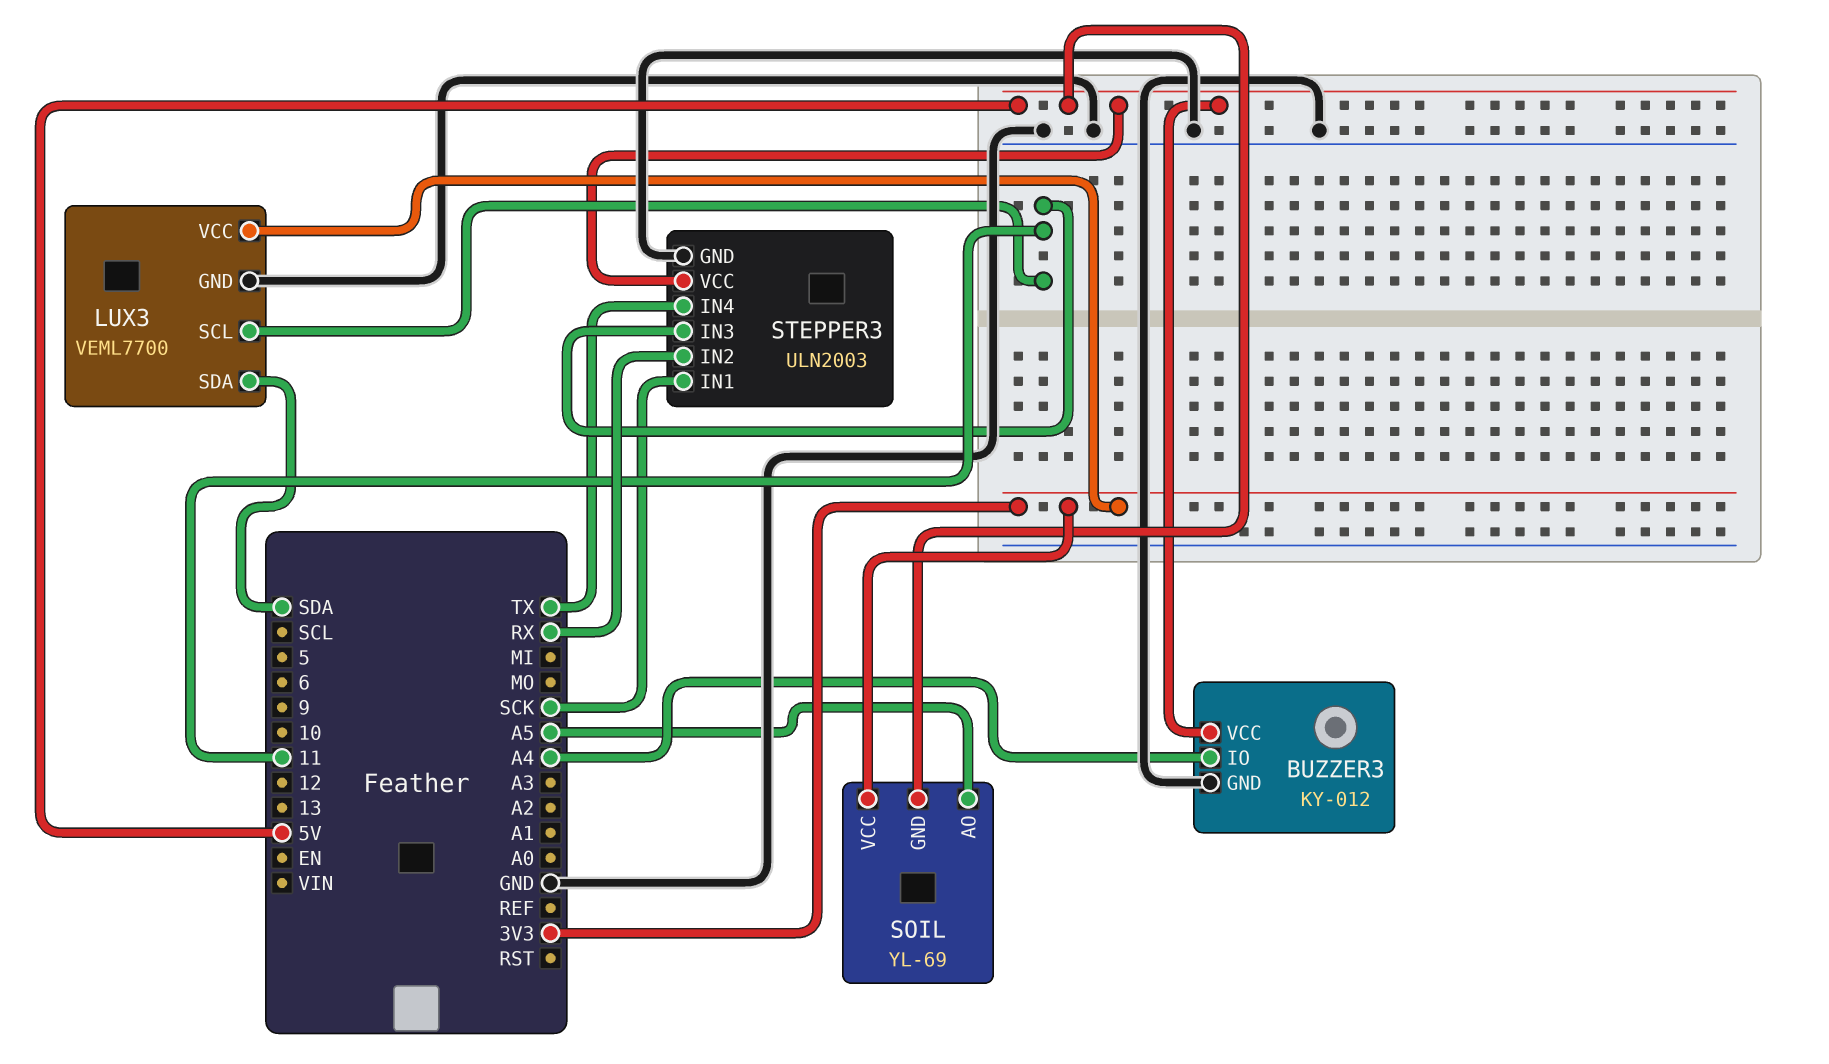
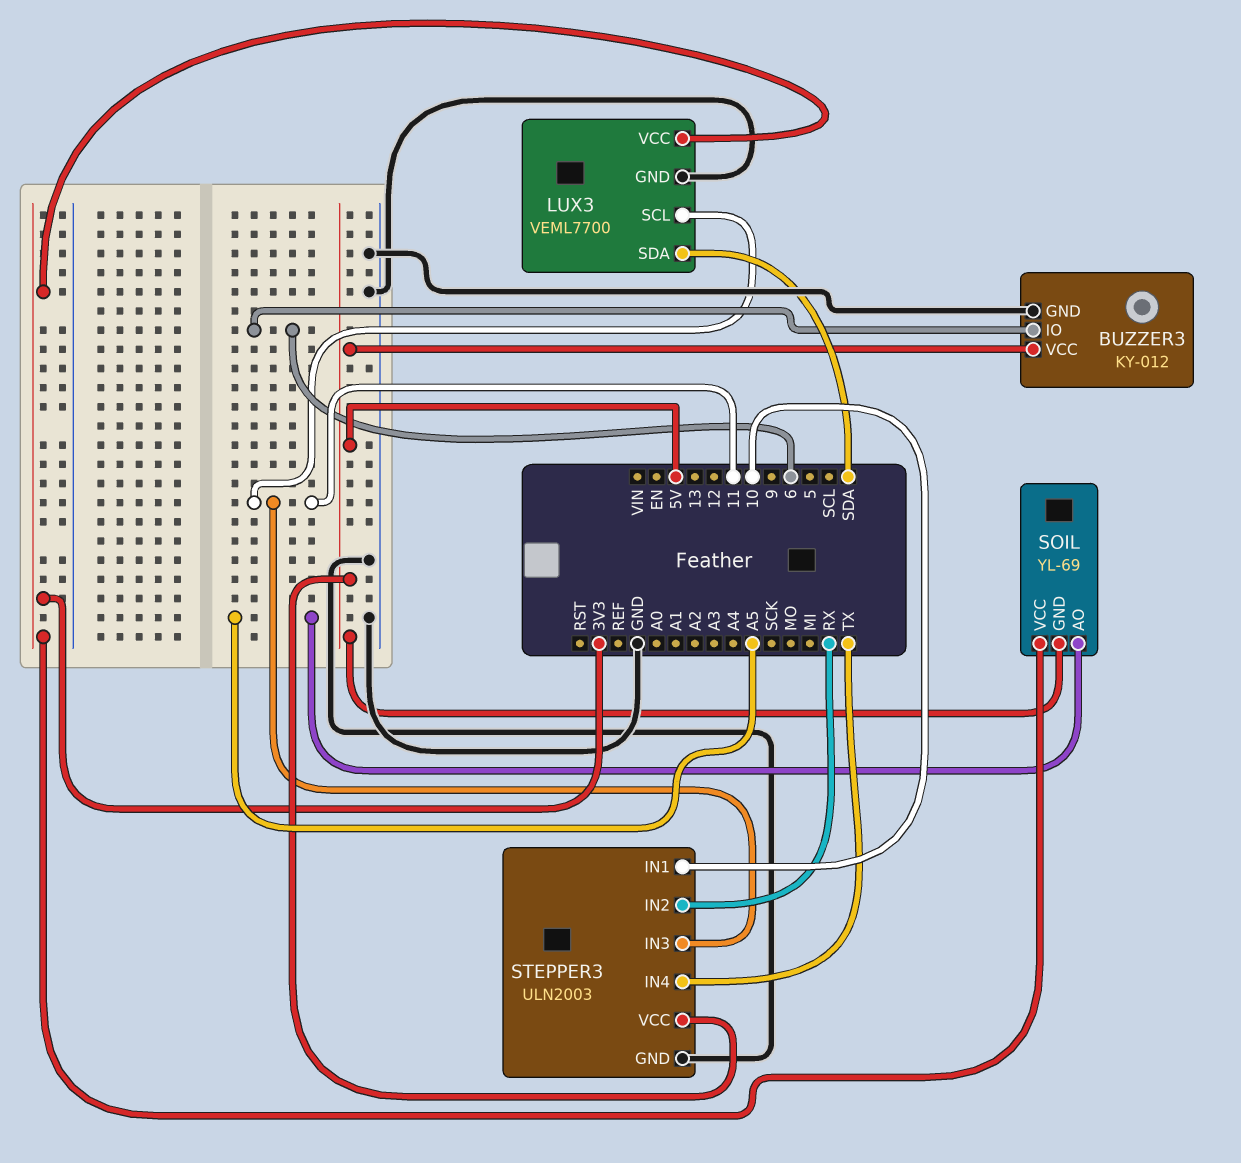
BUZZER3 pin IO: A4 -> 6
STEPPER3 pin IN1: SCK -> 10

